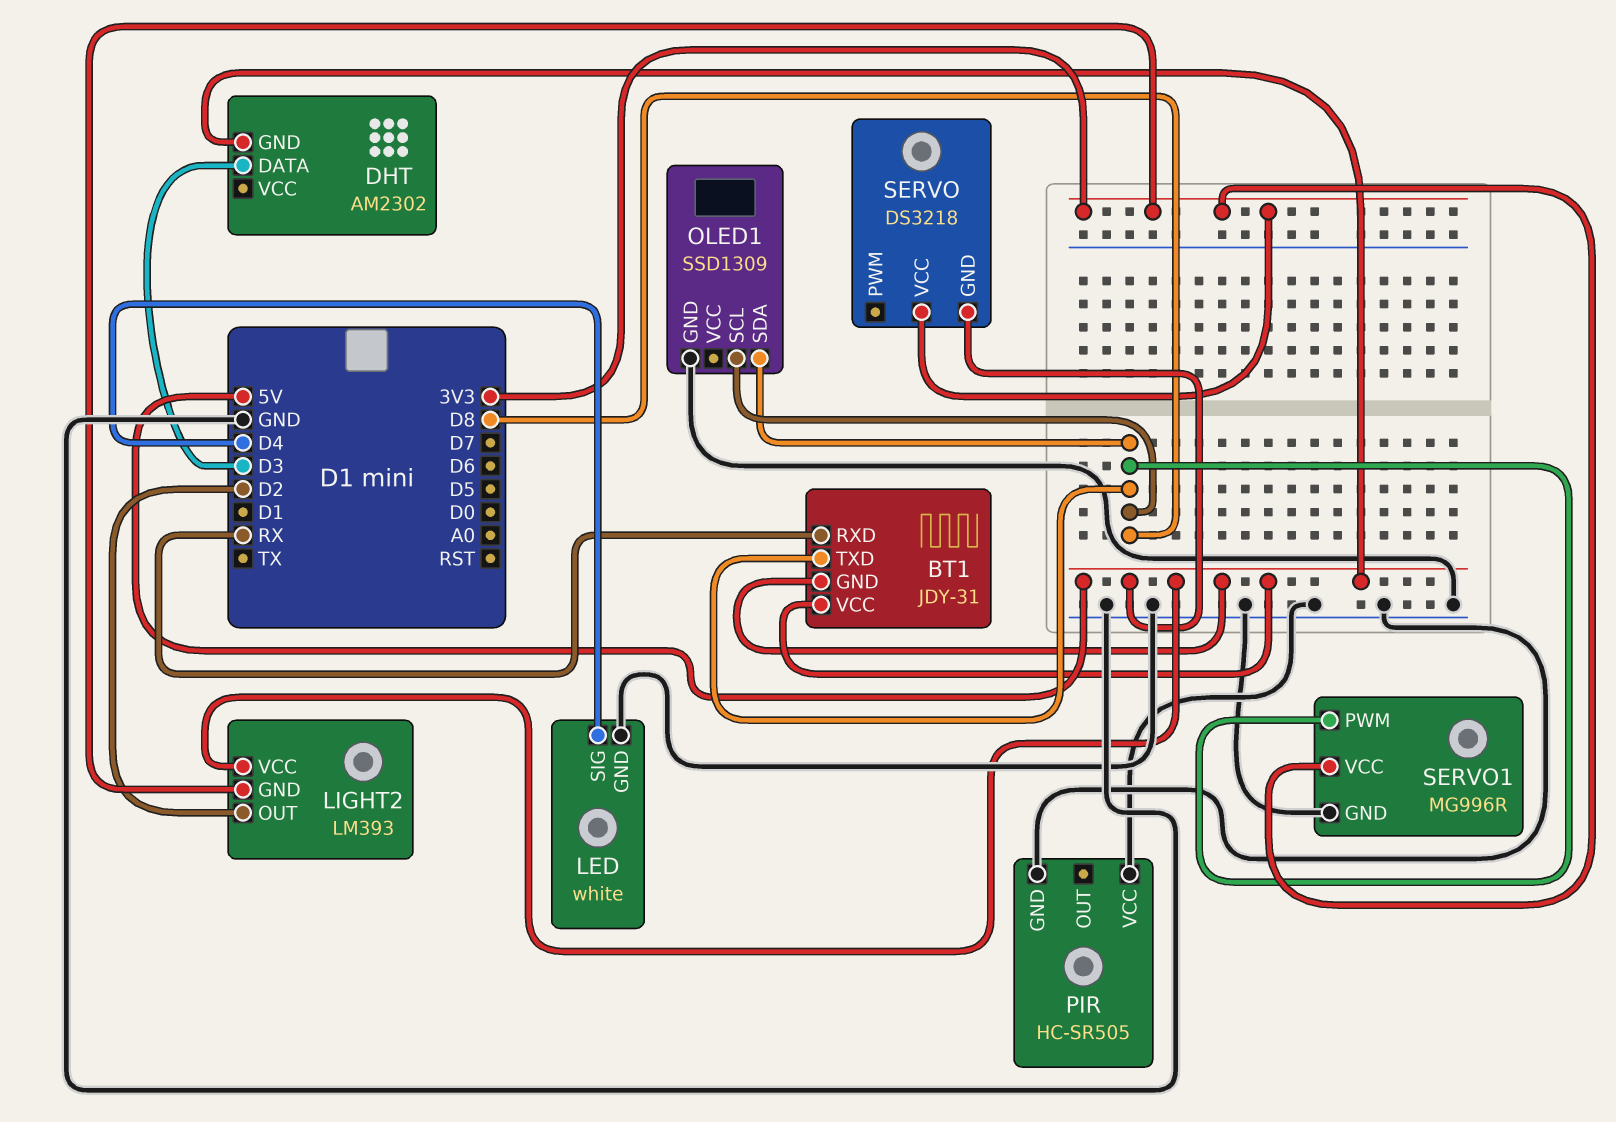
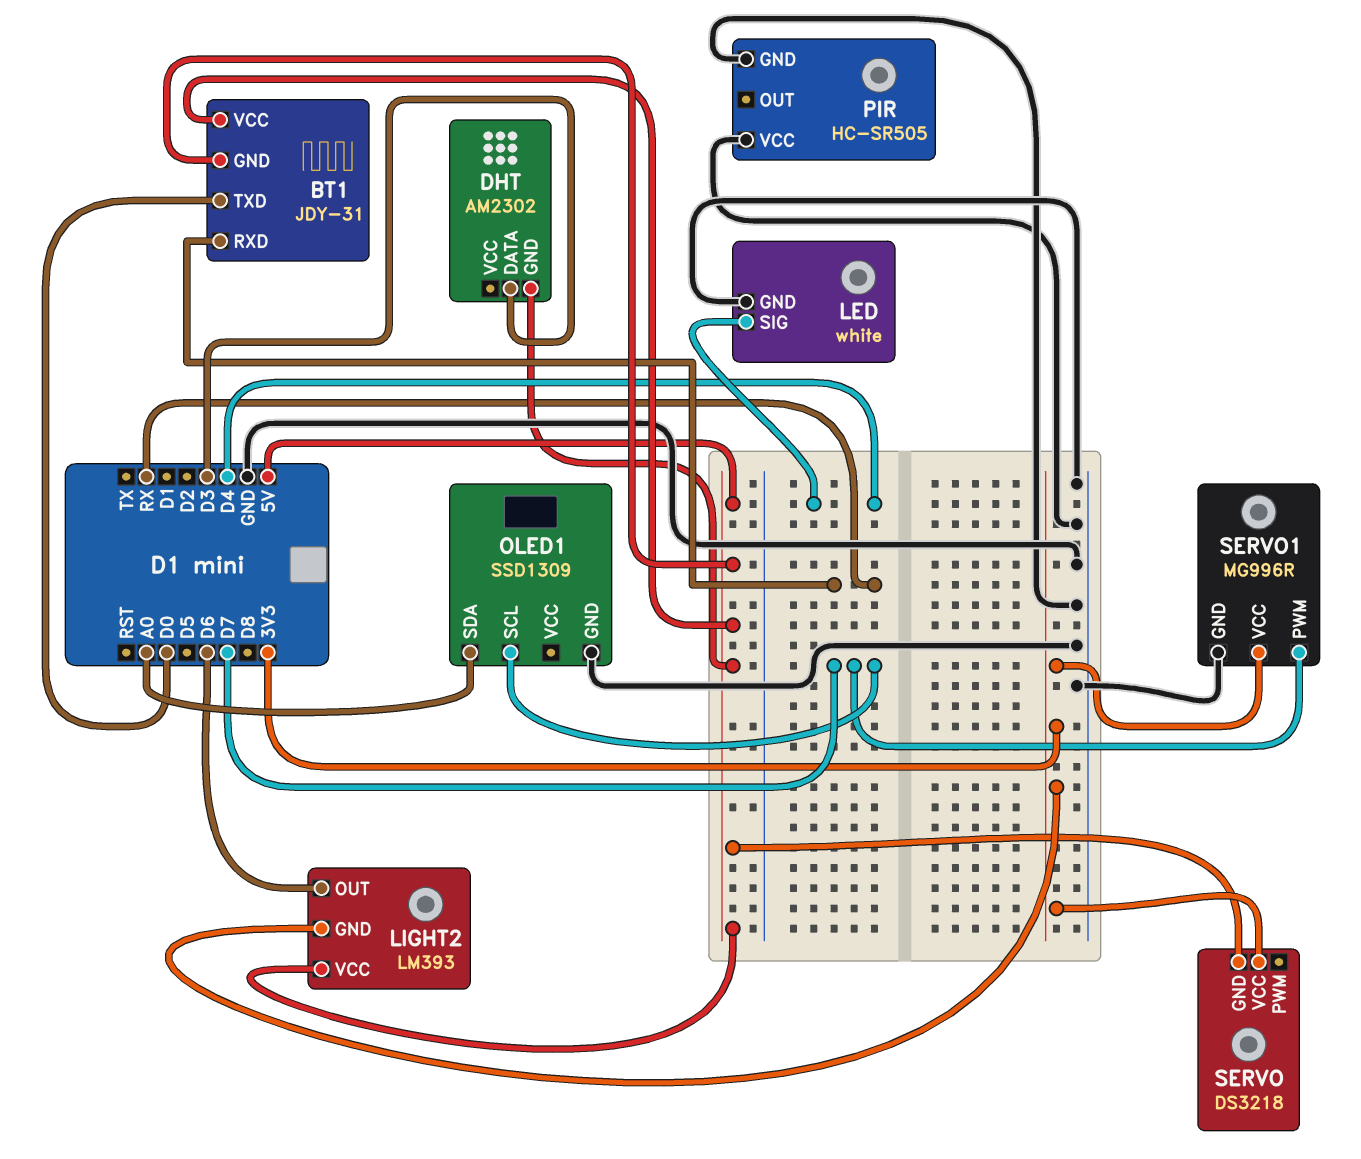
BT1 pin TXD: D8 -> D0
LIGHT2 pin OUT: D2 -> D6
OLED1 pin SCL: D8 -> D7
OLED1 pin SDA: D8 -> A0
SERVO1 pin PWM: D8 -> D7

